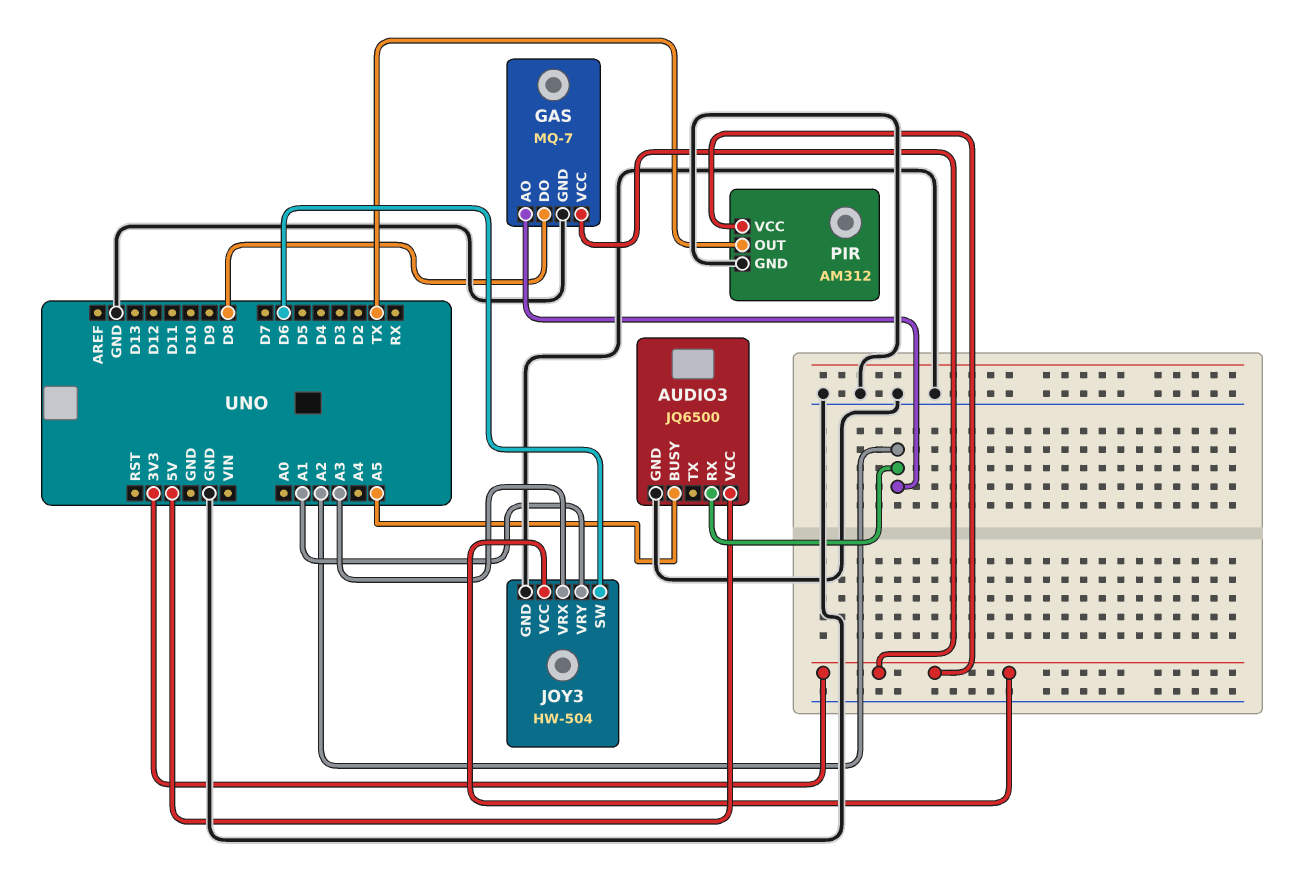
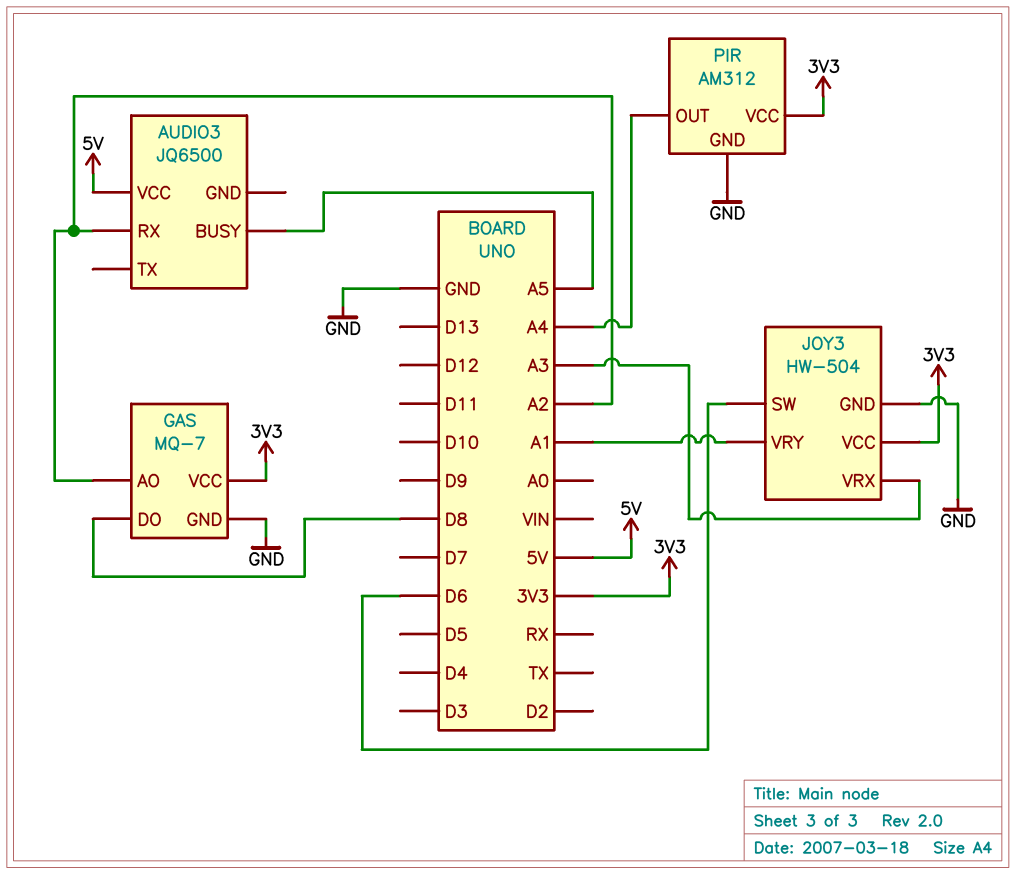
AUDIO3 pin GND: GND -> none
PIR pin OUT: TX -> A4

